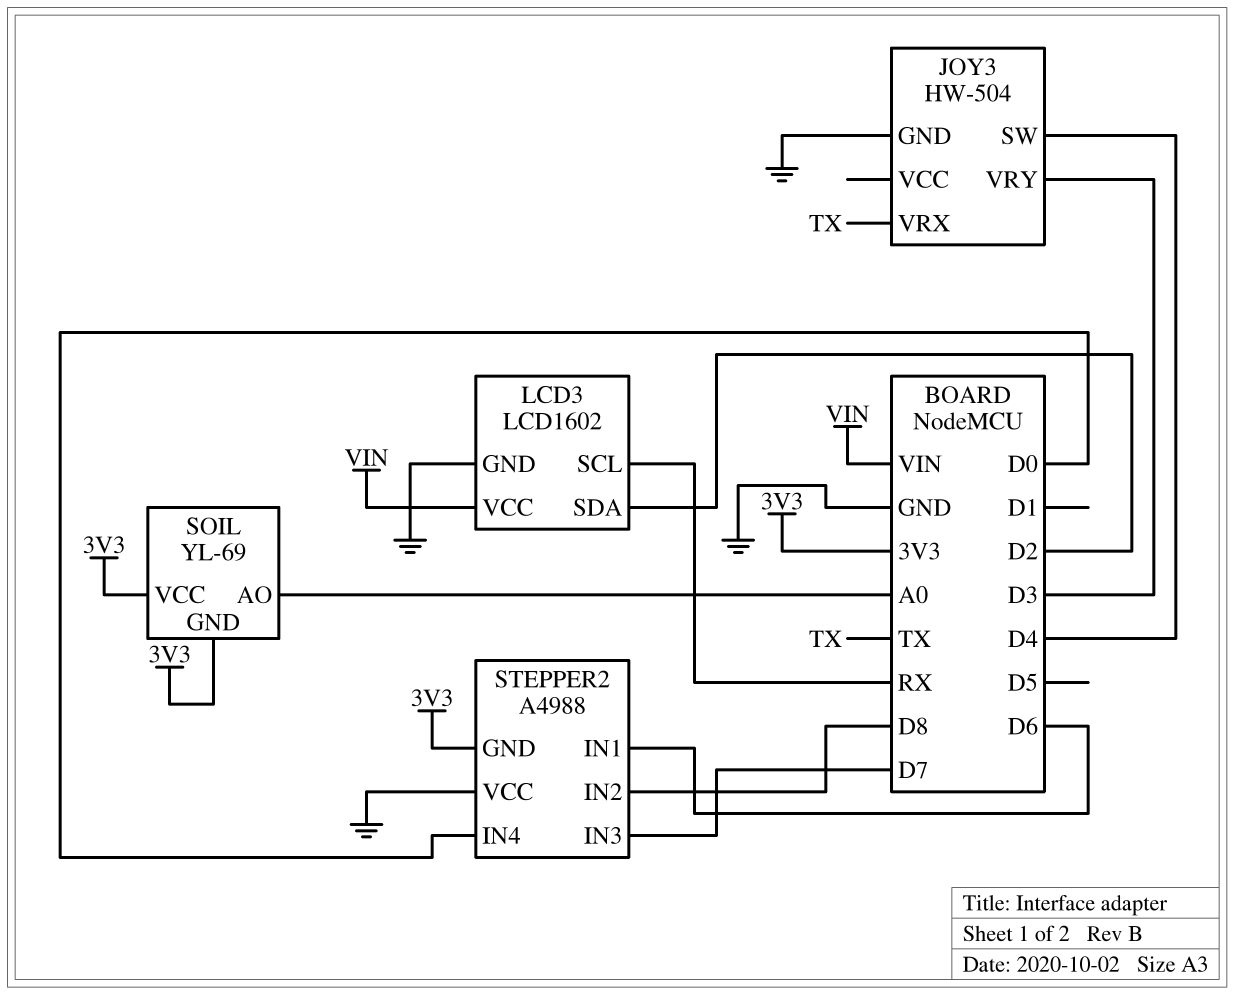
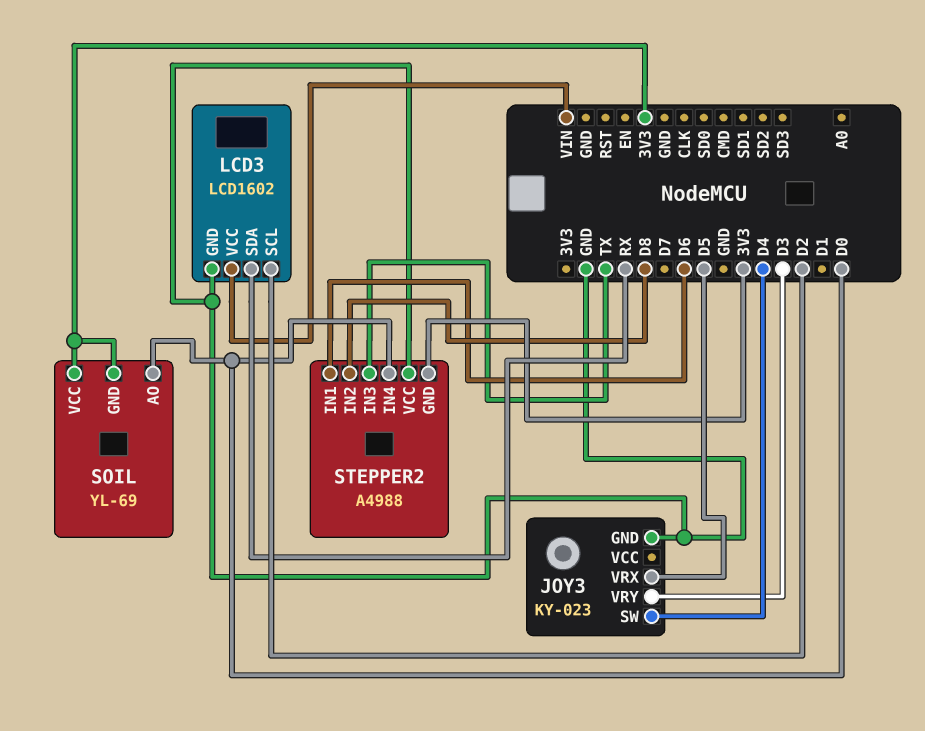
JOY3: HW-504 -> KY-023
JOY3 pin VRX: TX -> D5
LCD3 pin SCL: RX -> D2
LCD3 pin SDA: D2 -> RX
SOIL pin AO: A0 -> D0
STEPPER2 pin IN3: D7 -> TX

